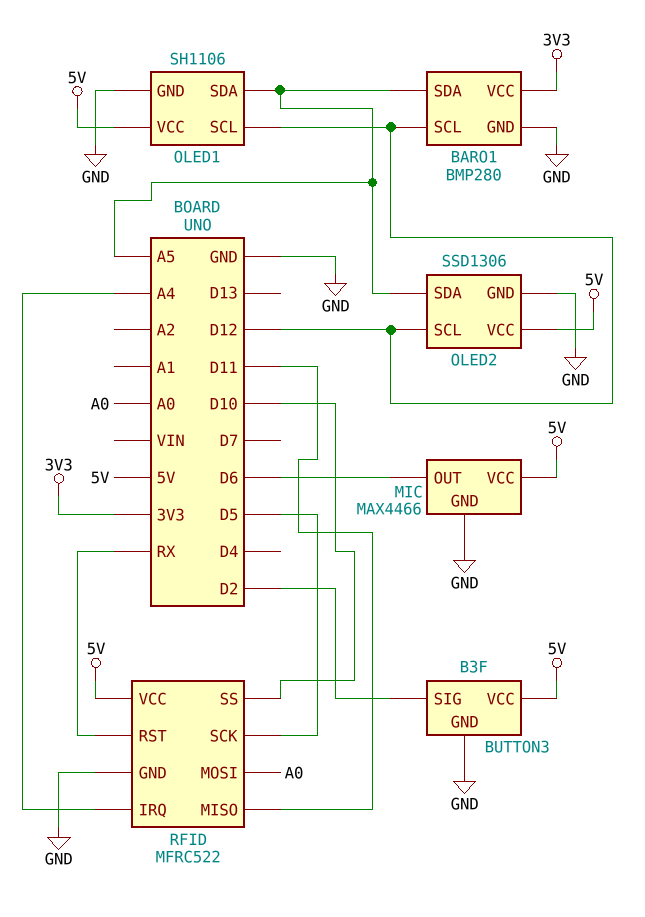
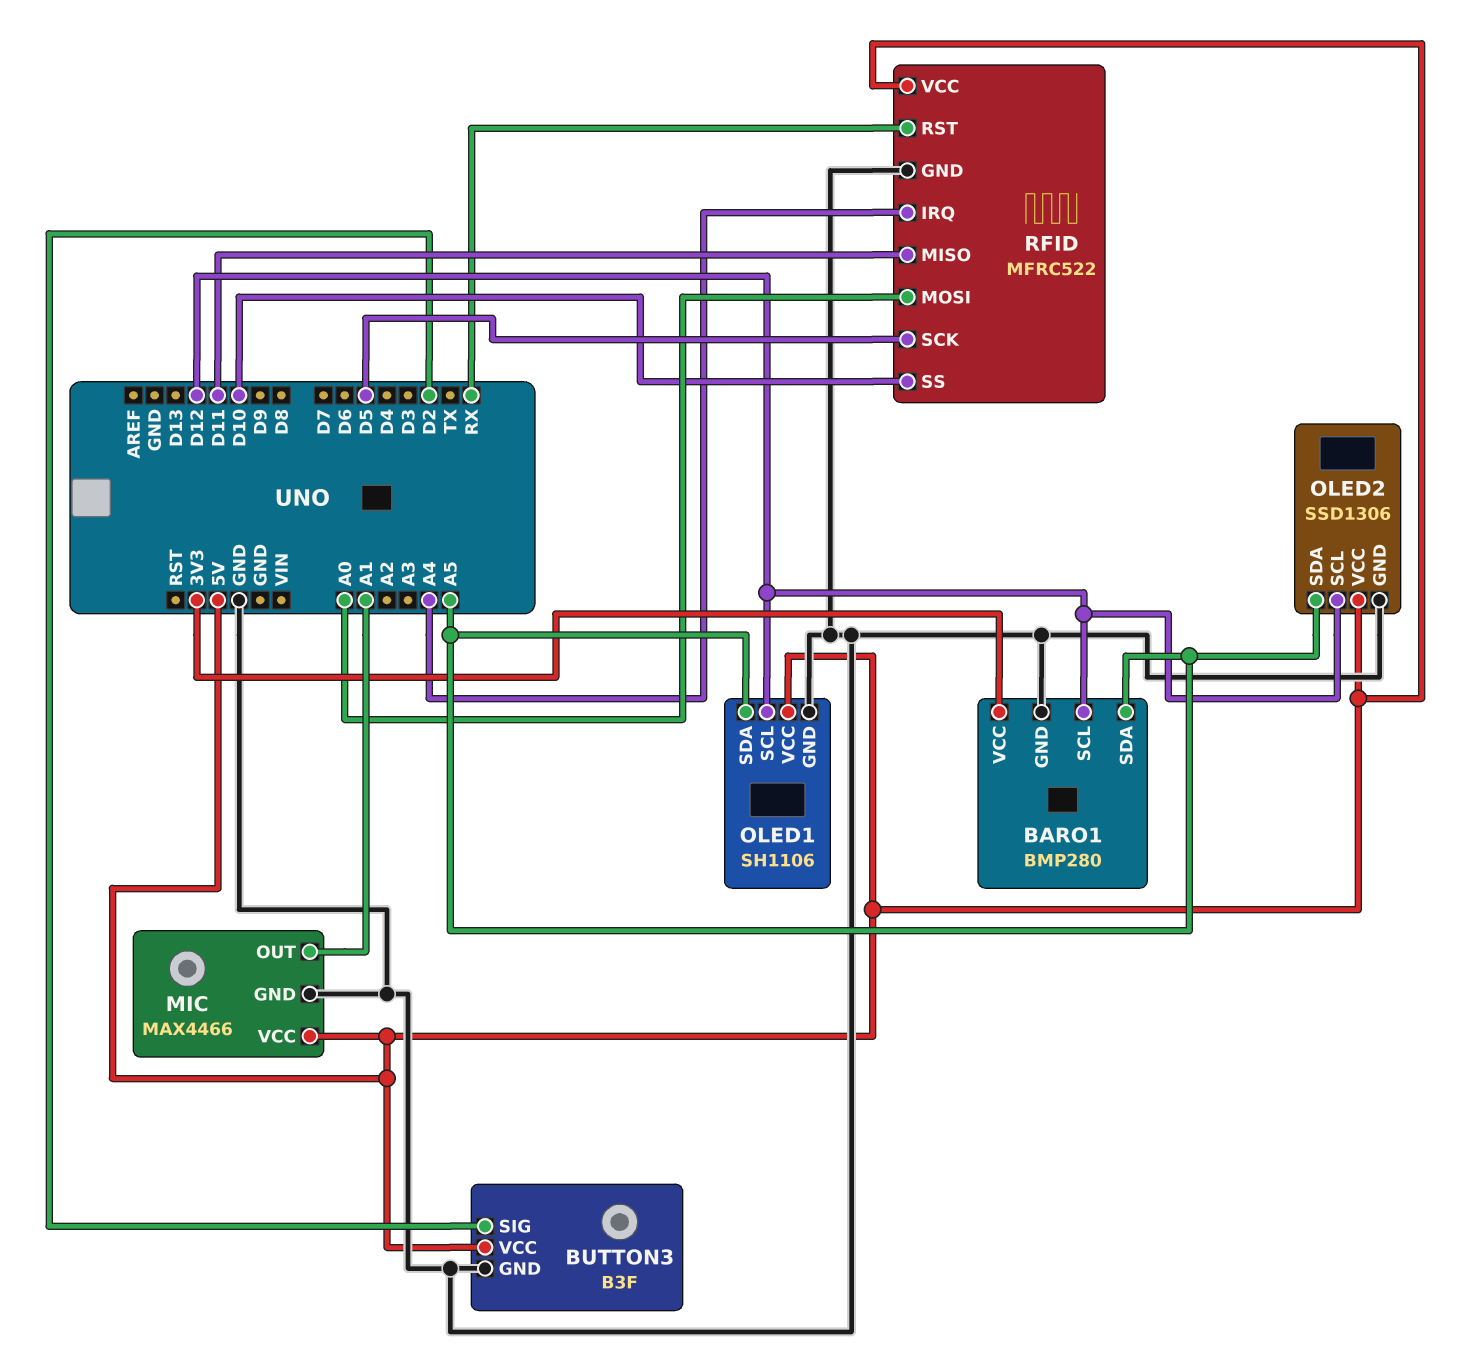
MIC pin OUT: D6 -> A1

